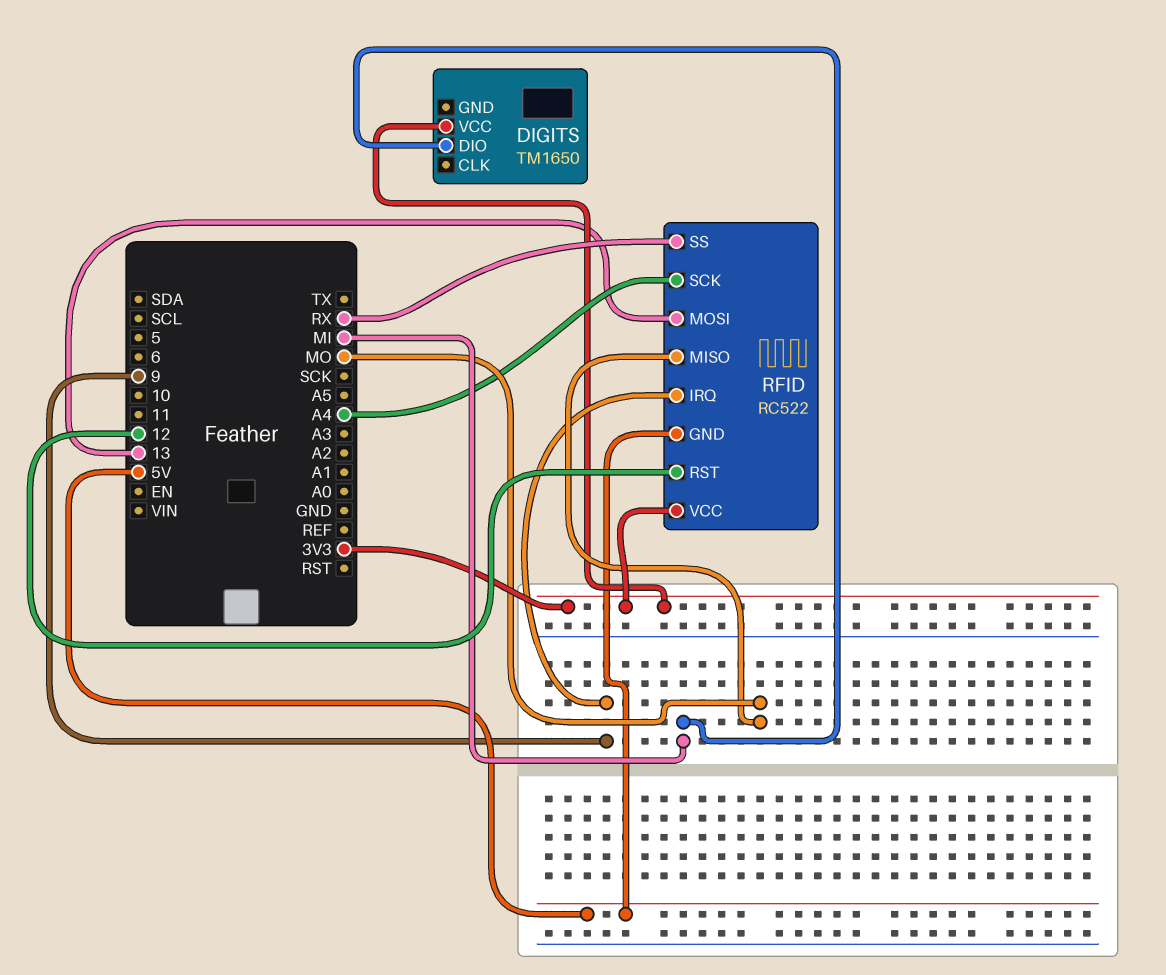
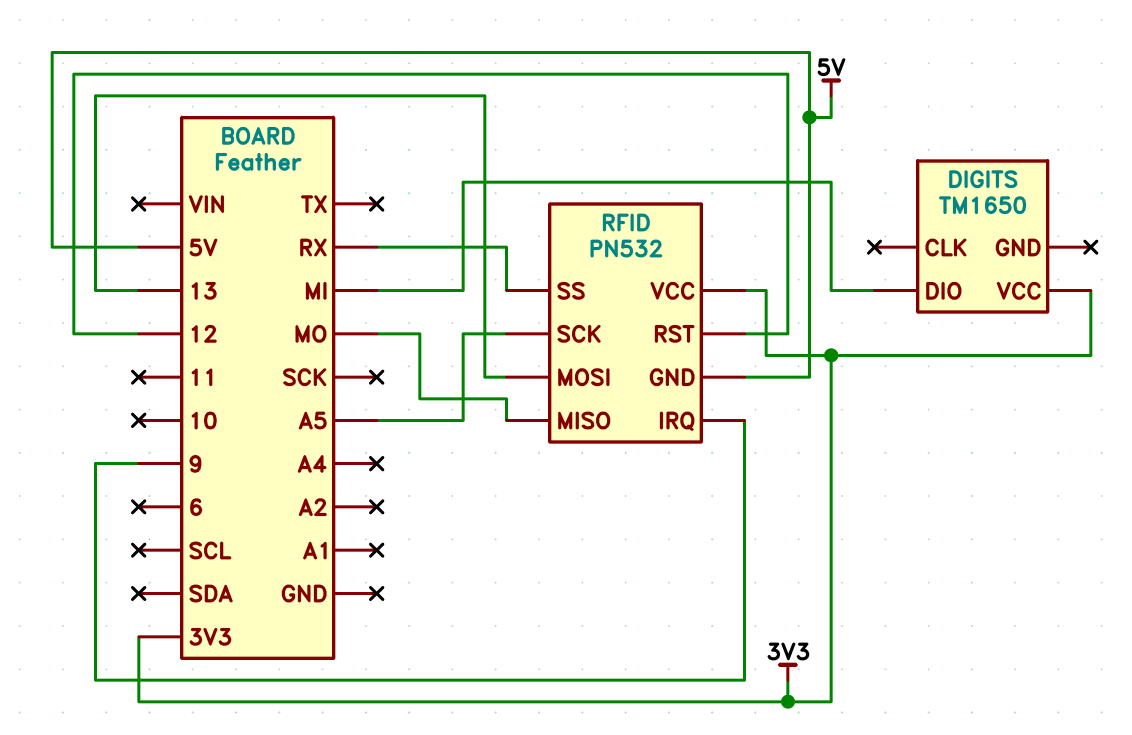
RFID: RC522 -> PN532
RFID pin SCK: A4 -> A5

